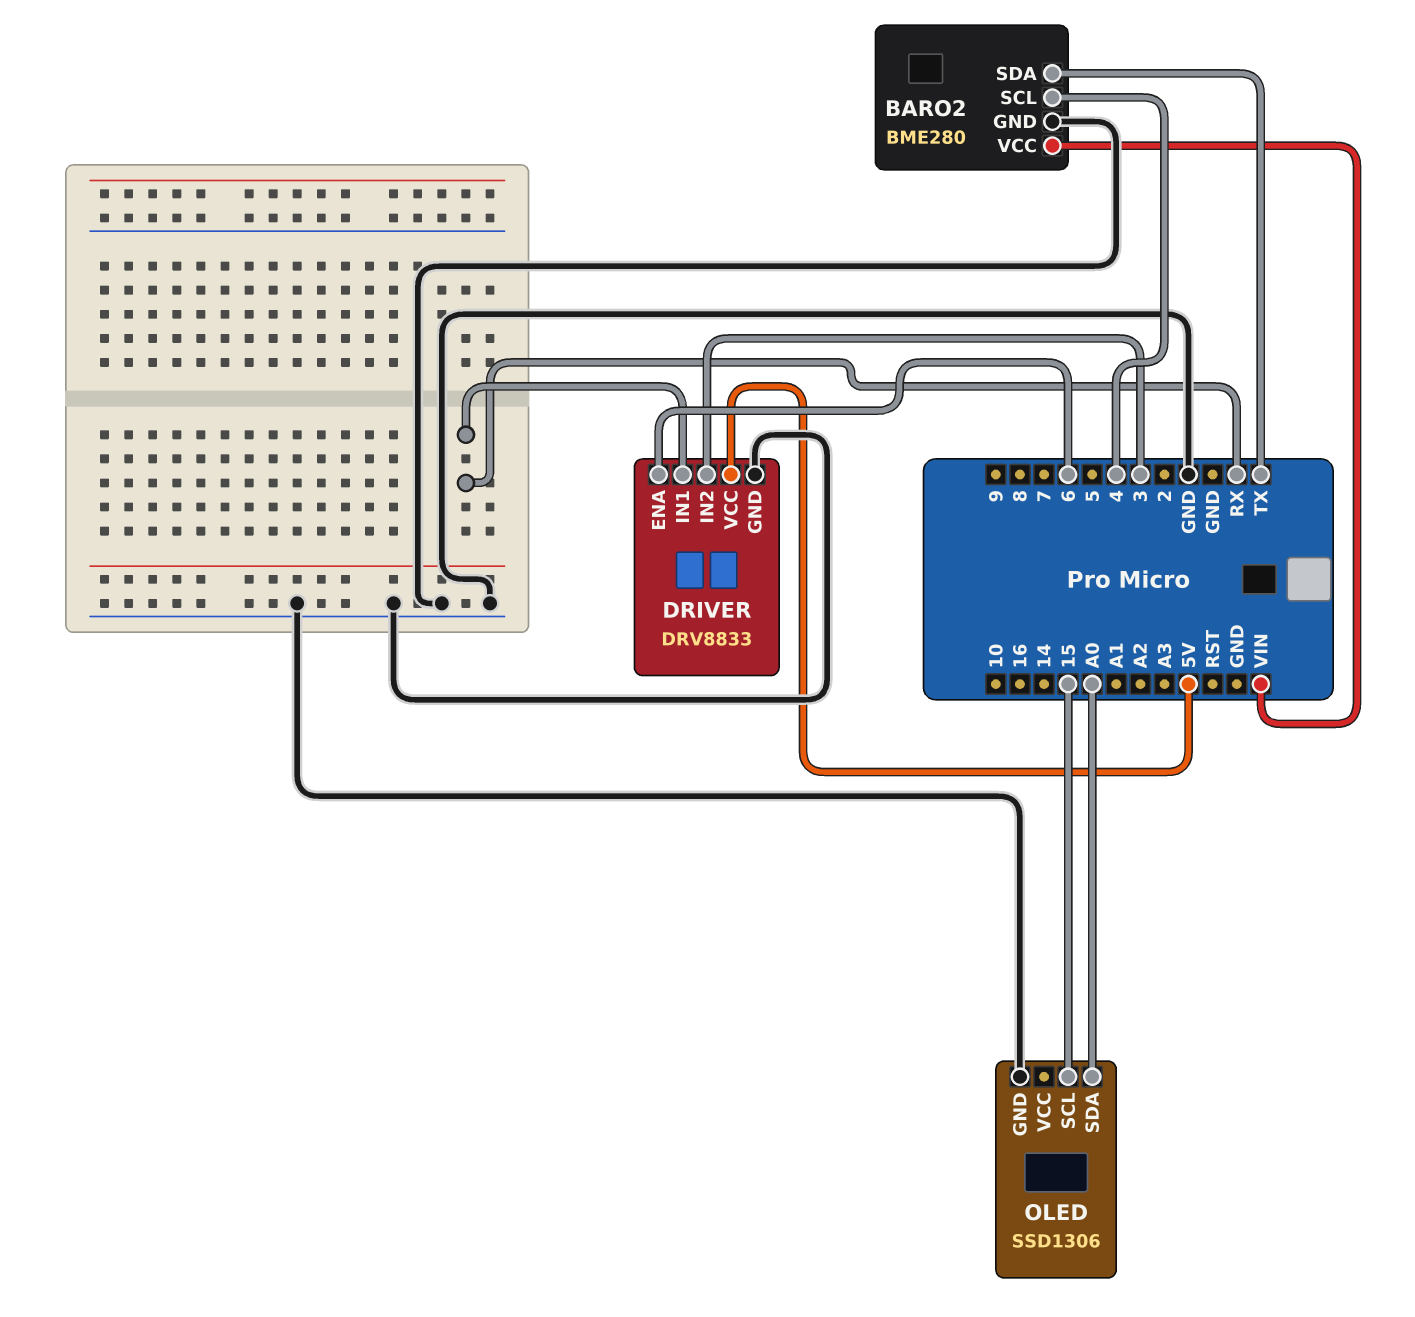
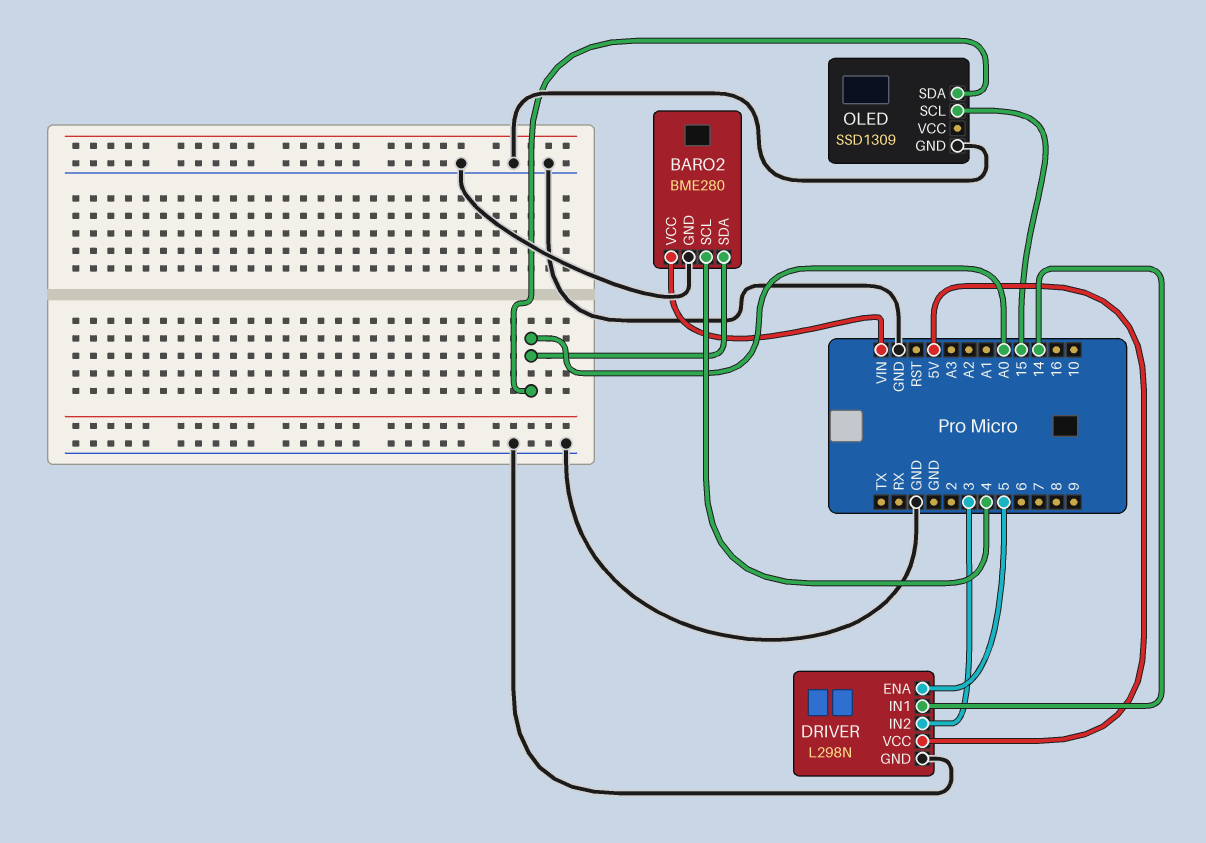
BARO2 pin SDA: TX -> A0
DRIVER: DRV8833 -> L298N
DRIVER pin ENA: 6 -> 5
DRIVER pin IN1: RX -> 14
OLED: SSD1306 -> SSD1309

